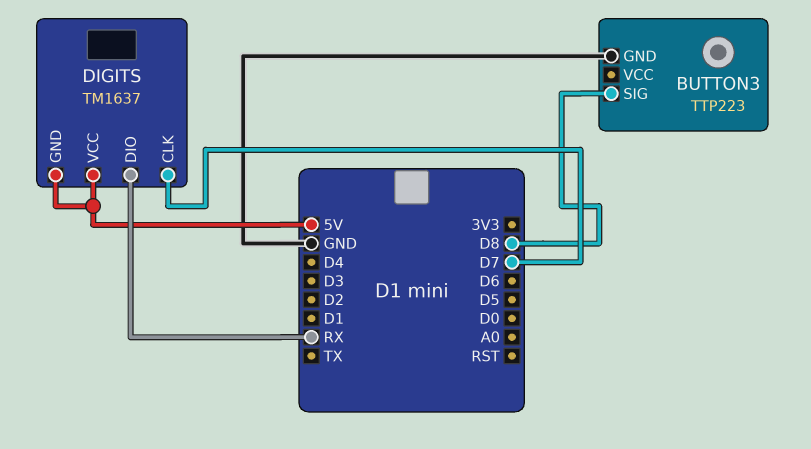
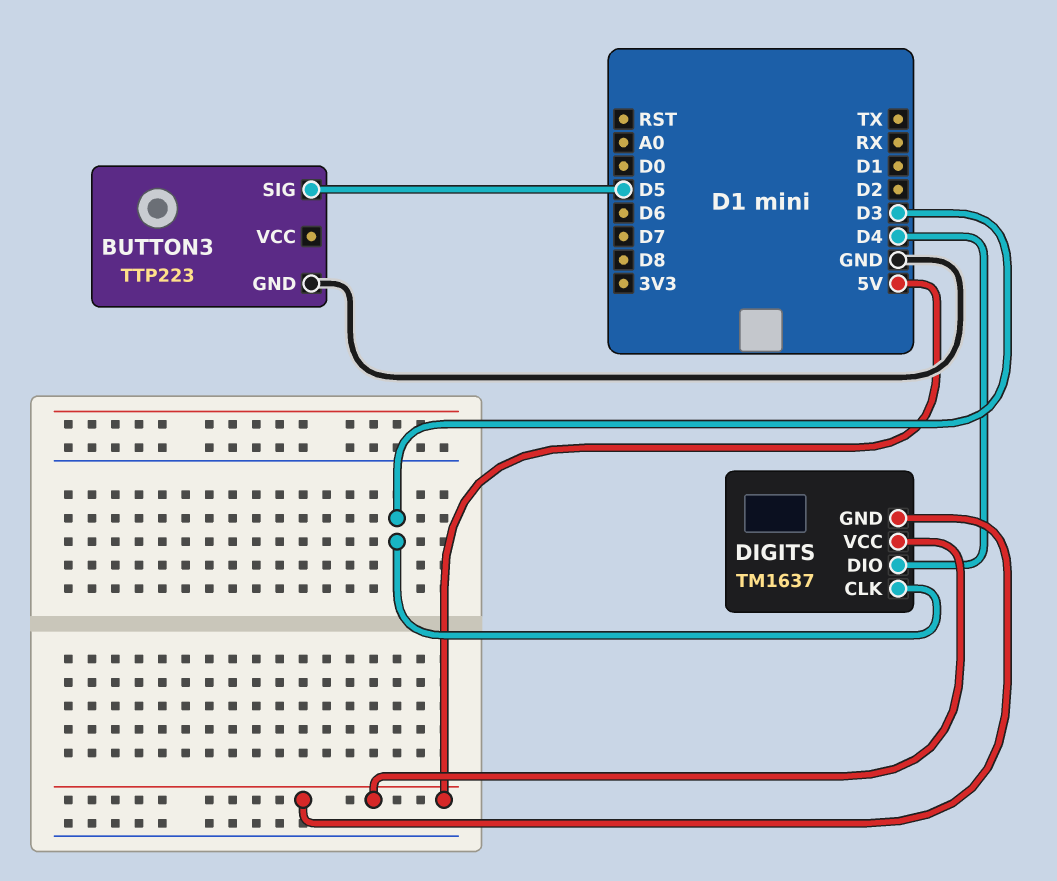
BUTTON3 pin SIG: D8 -> D5
DIGITS pin CLK: D7 -> D3
DIGITS pin DIO: RX -> D4

